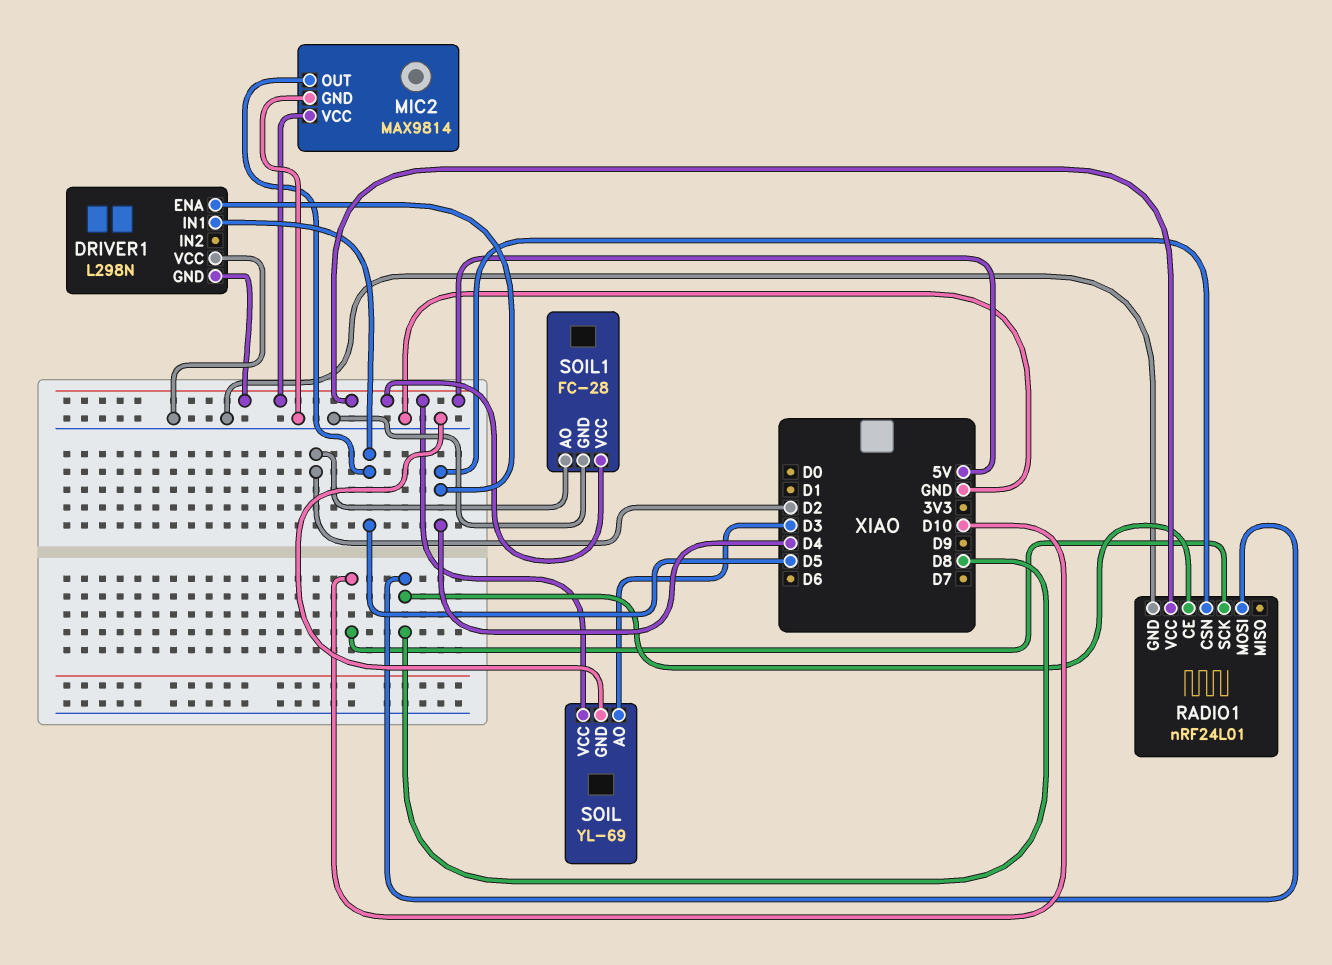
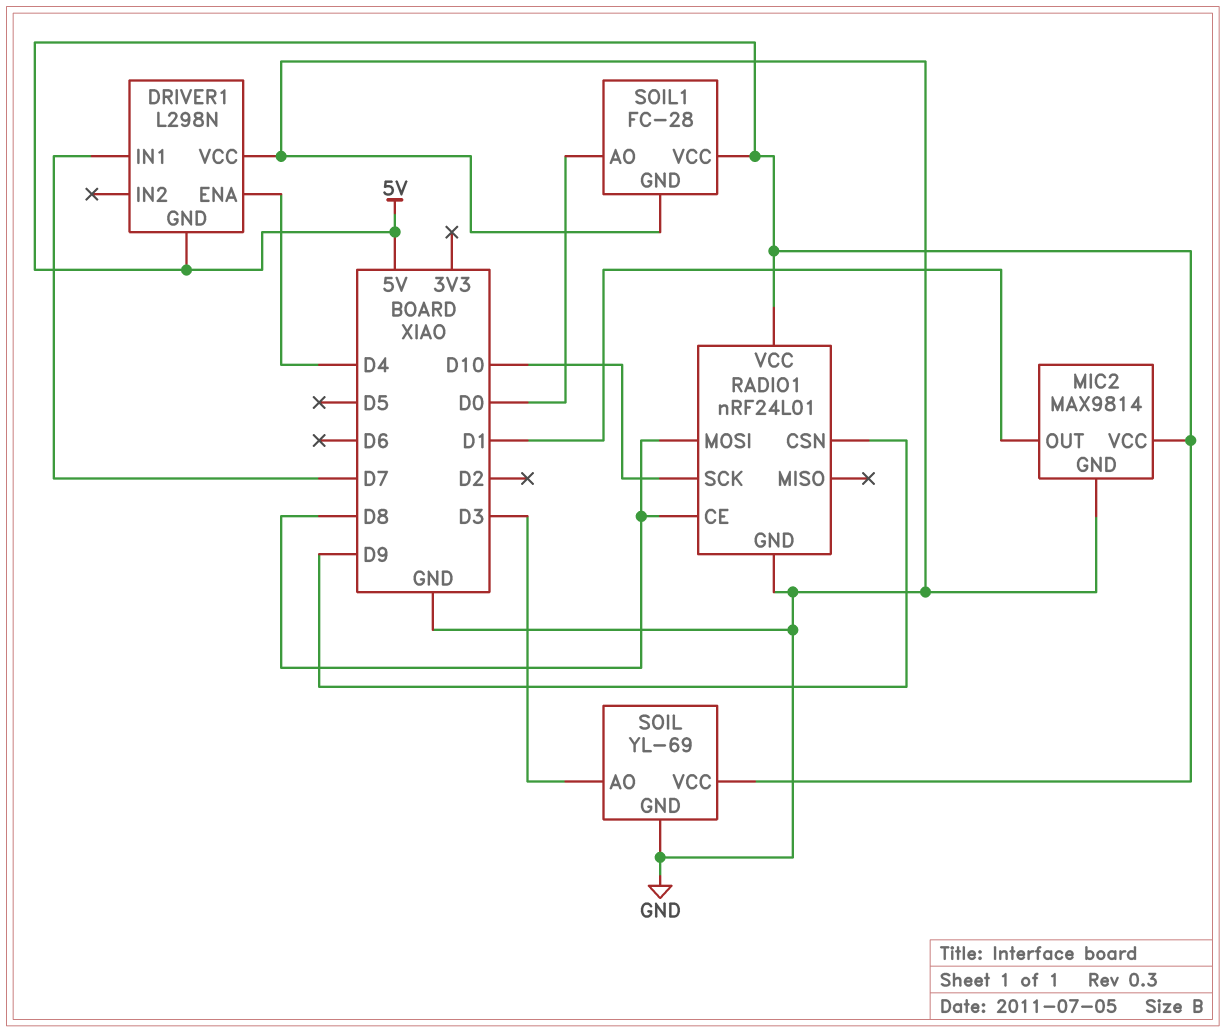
DRIVER1 pin IN1: D5 -> D7
MIC2 pin OUT: D5 -> D1
RADIO1 pin CSN: D4 -> D9
SOIL1 pin AO: D2 -> D0

